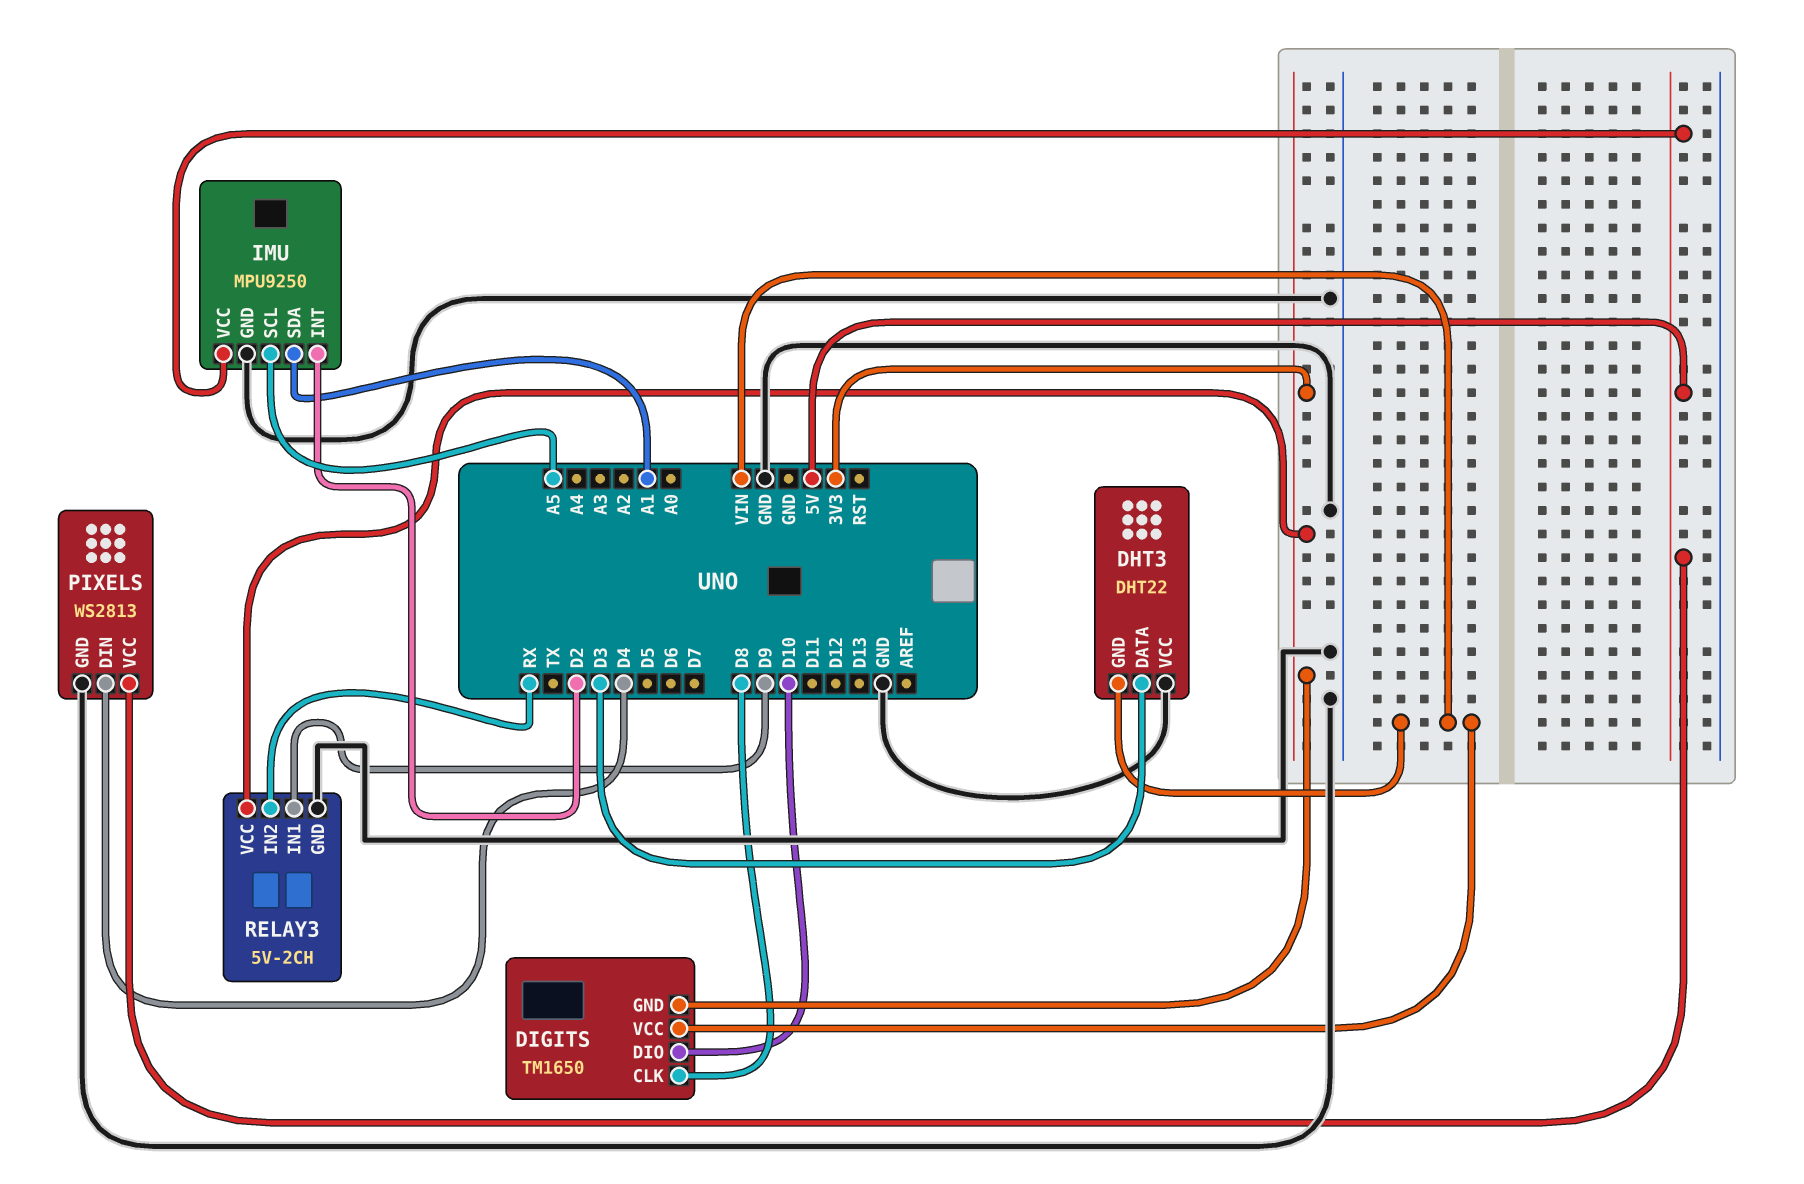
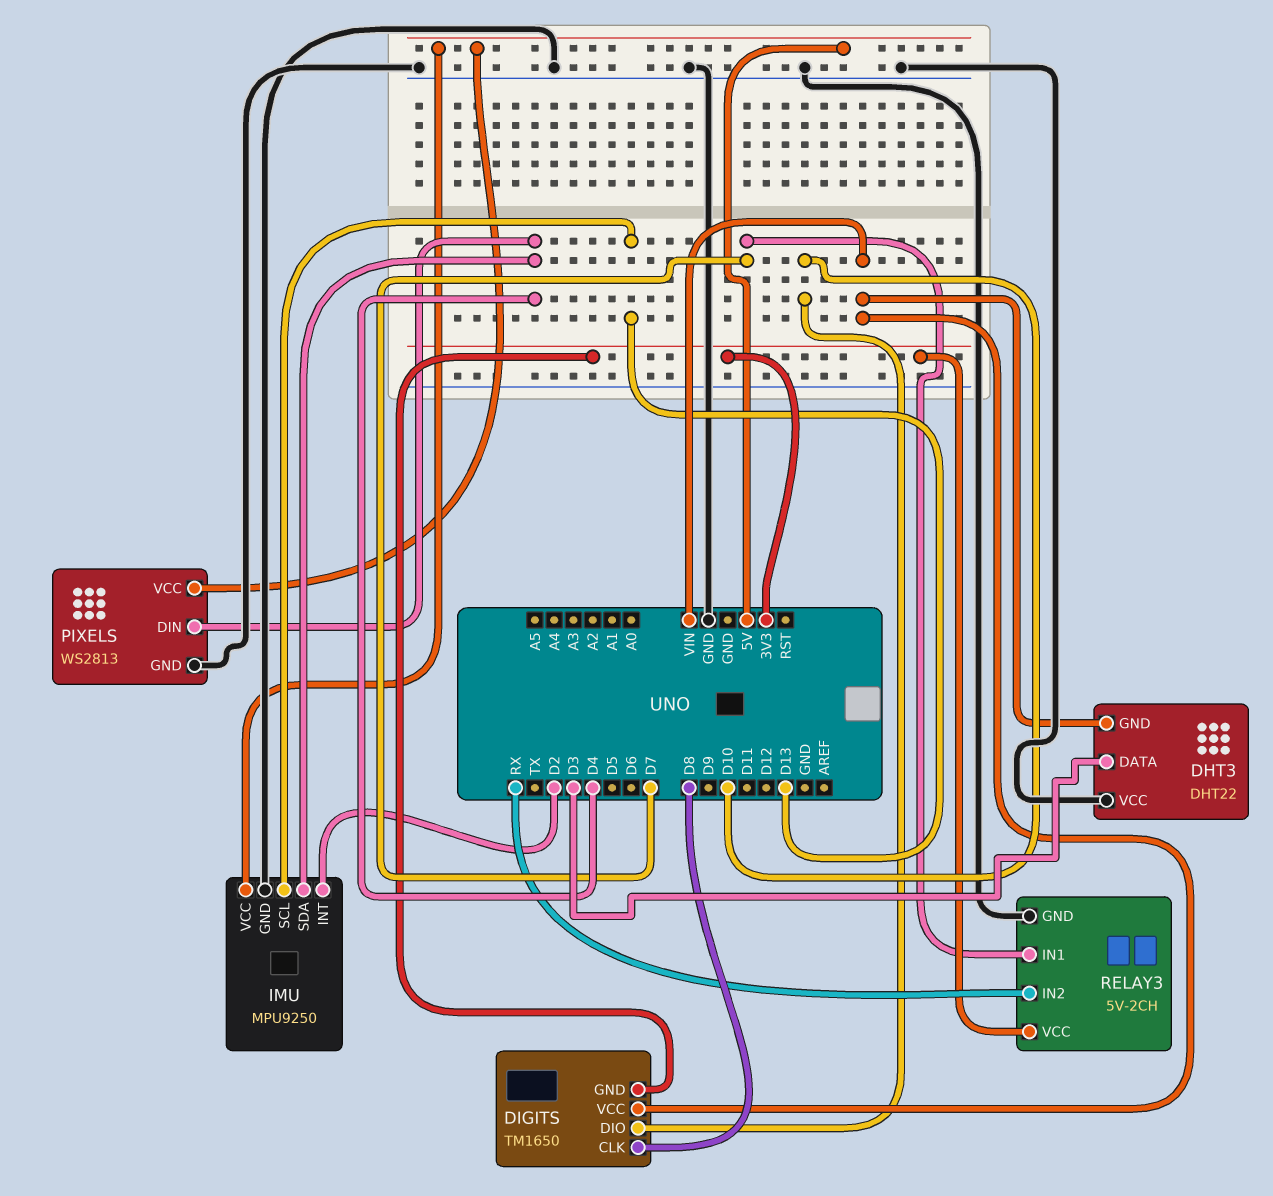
IMU pin SCL: A5 -> D13
IMU pin SDA: A1 -> D4
RELAY3 pin IN1: D9 -> D7

